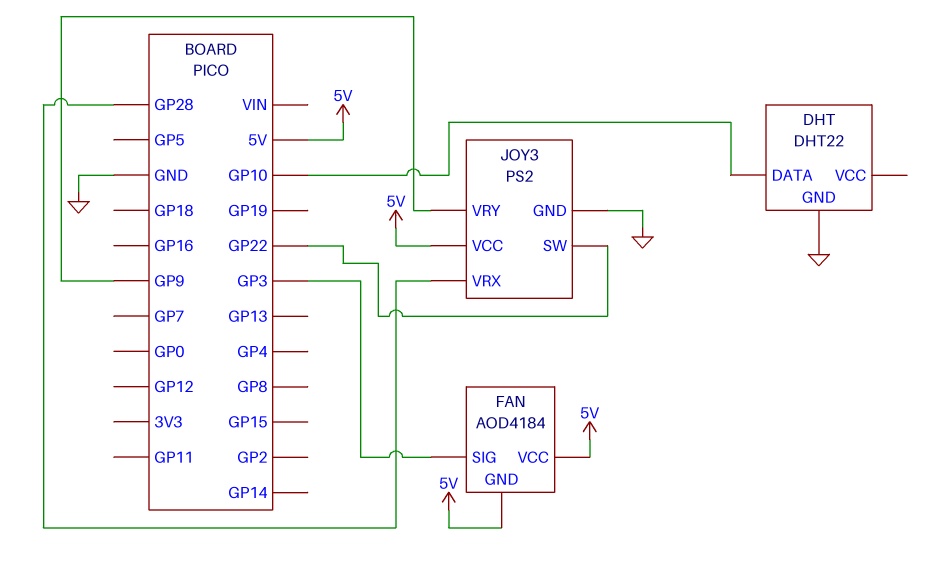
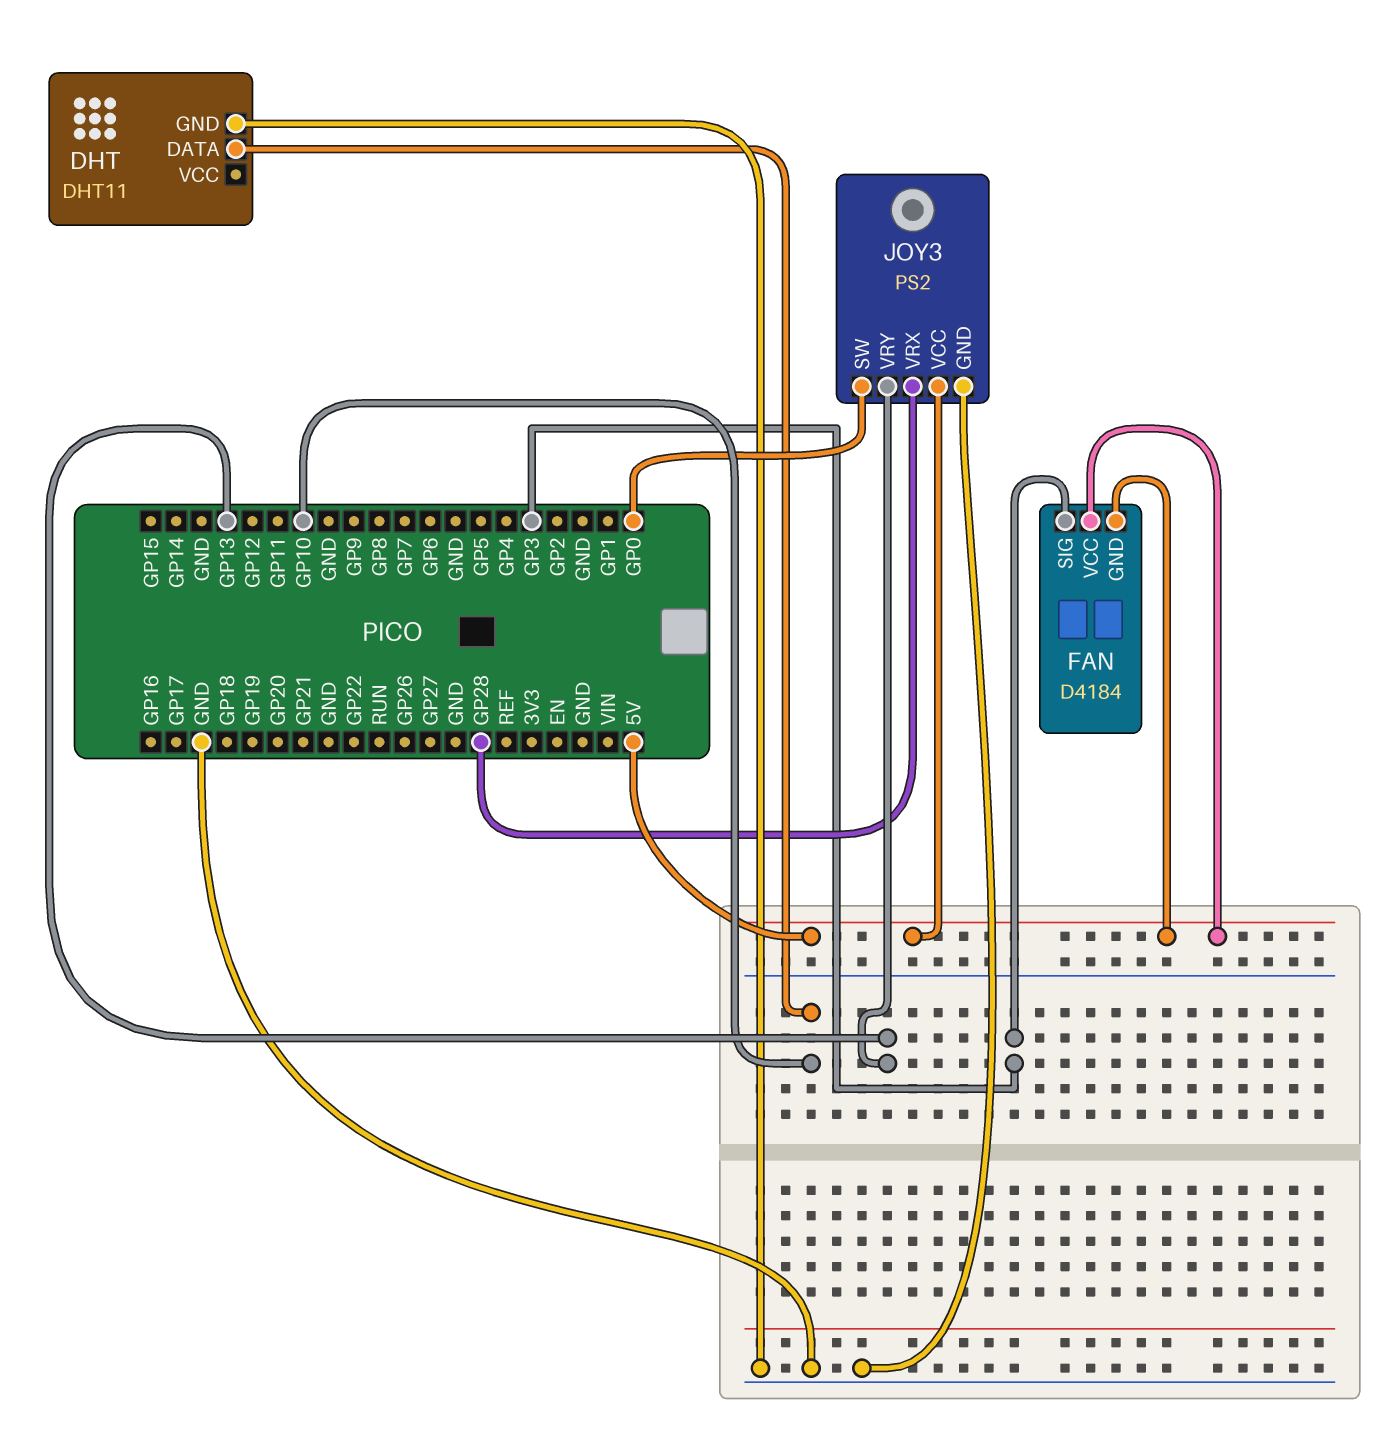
DHT: DHT22 -> DHT11
FAN: AOD4184 -> D4184
JOY3 pin SW: GP22 -> GP0
JOY3 pin VRY: GP9 -> GP13

